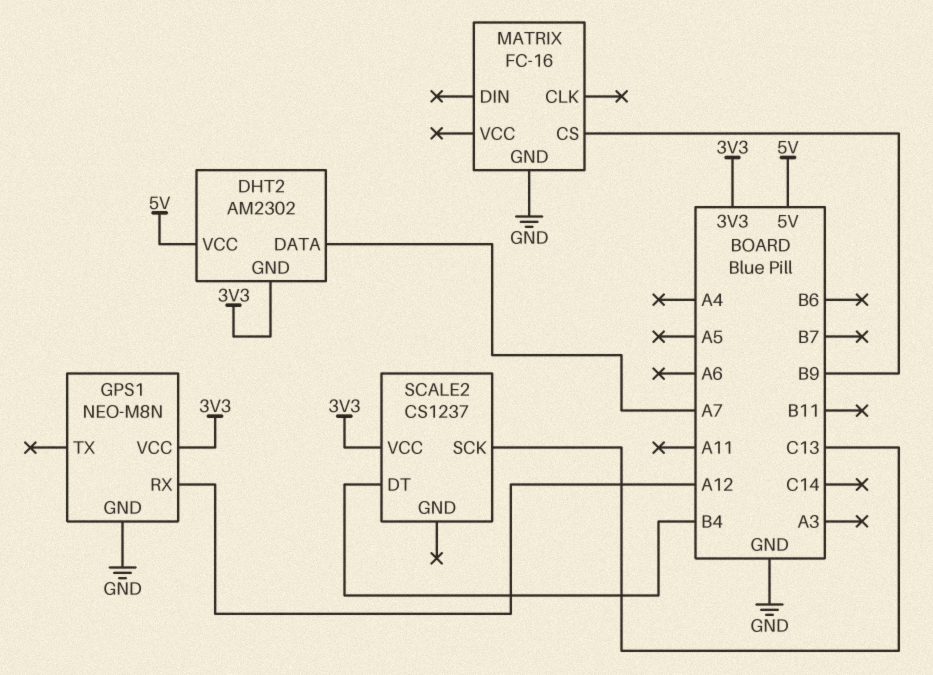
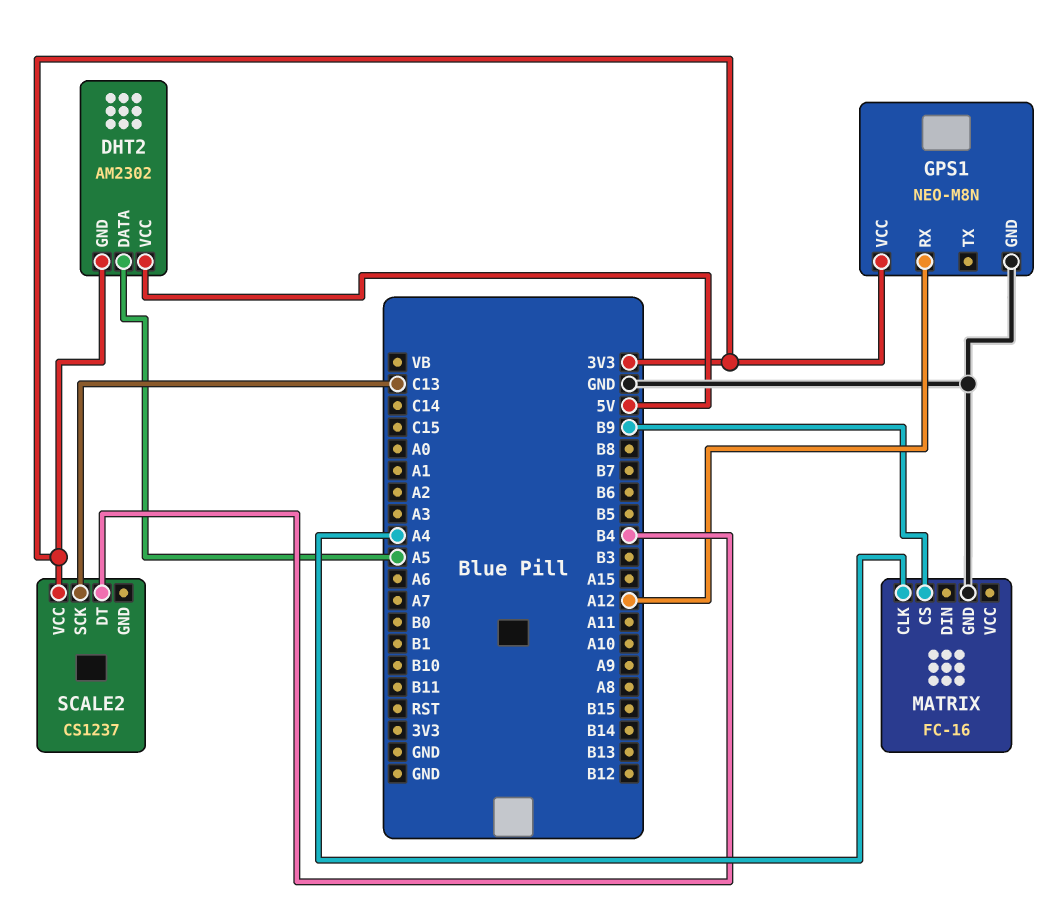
DHT2 pin DATA: A7 -> A5
MATRIX pin CLK: none -> A4

